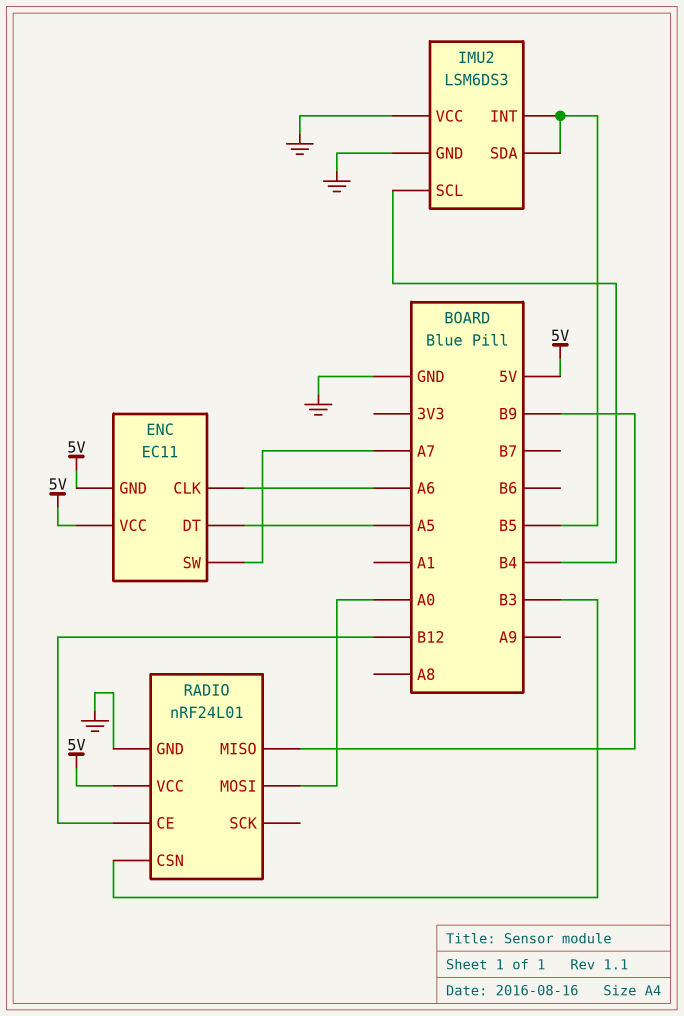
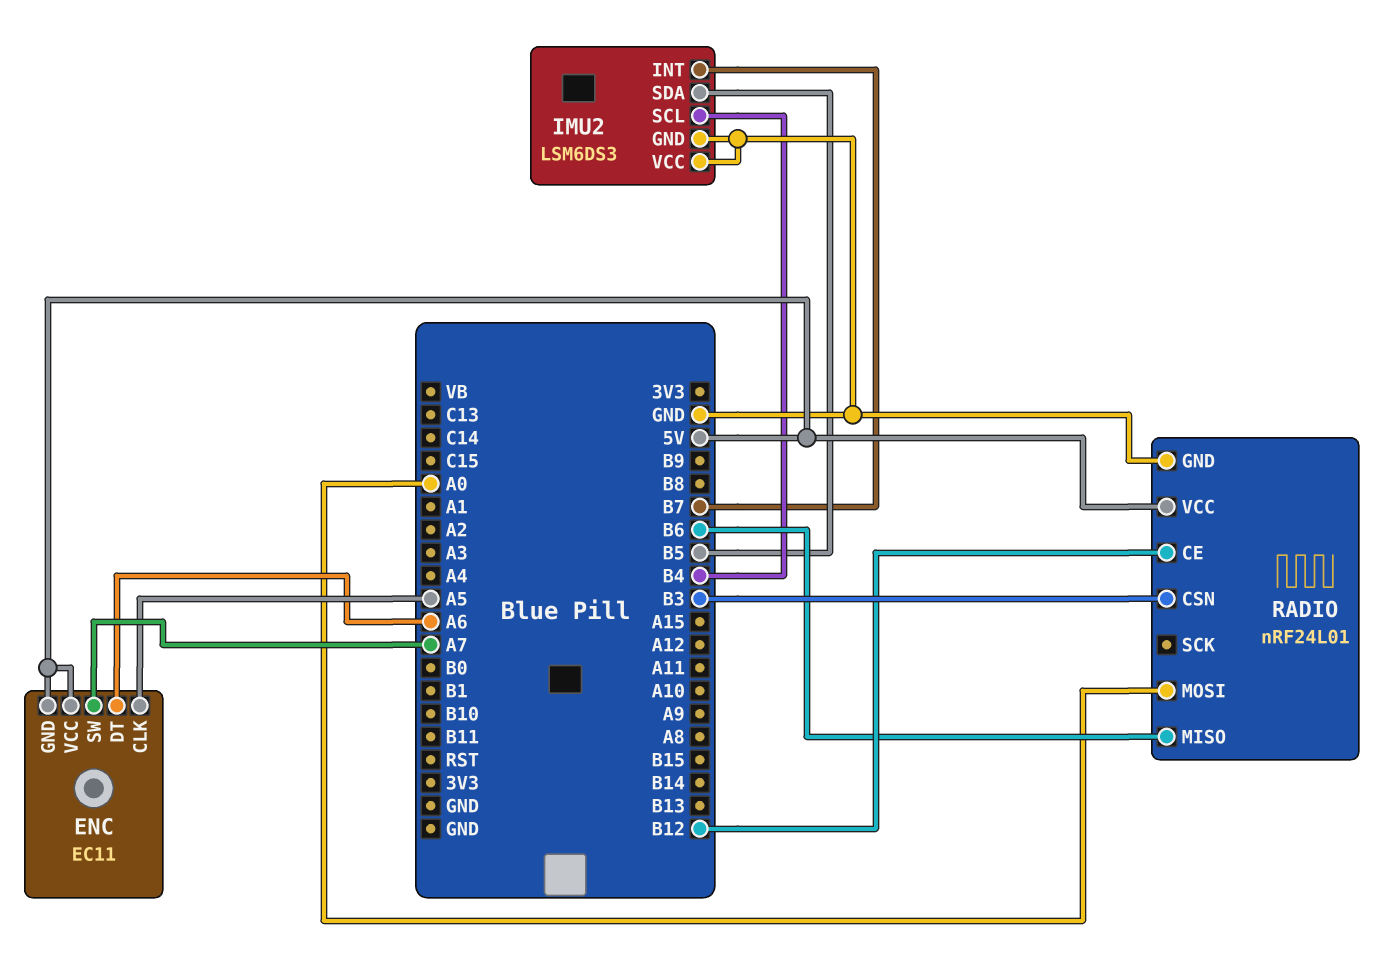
ENC pin CLK: A6 -> A5
ENC pin DT: A5 -> A6
IMU2 pin INT: B5 -> B7
RADIO pin MISO: B9 -> B6

